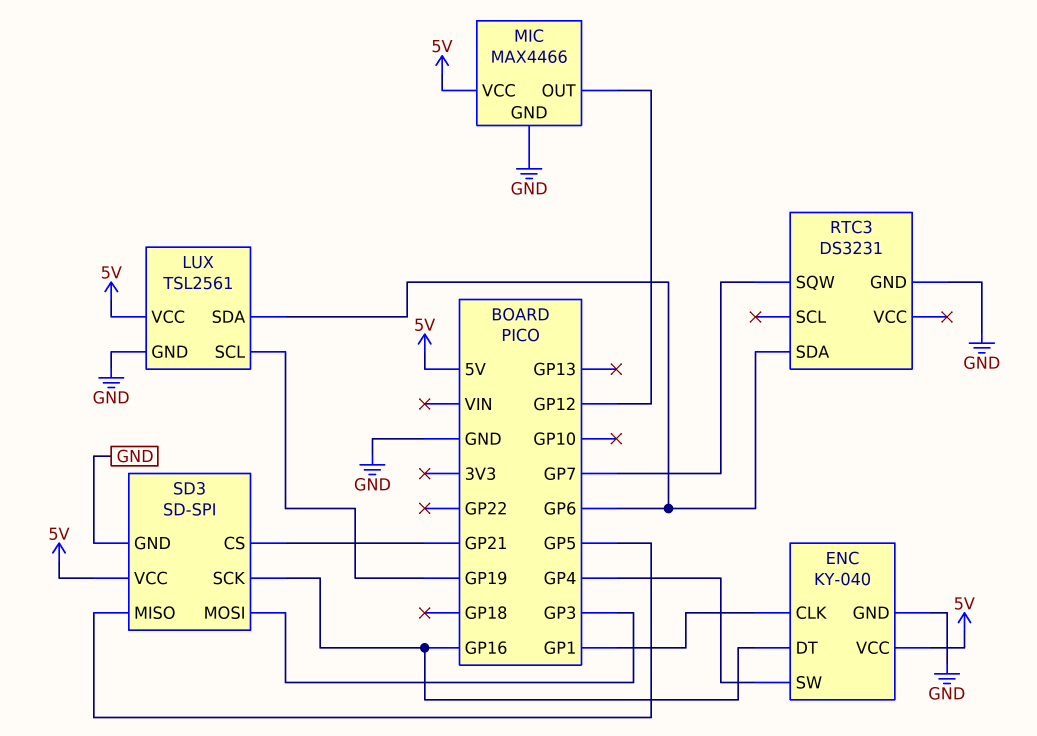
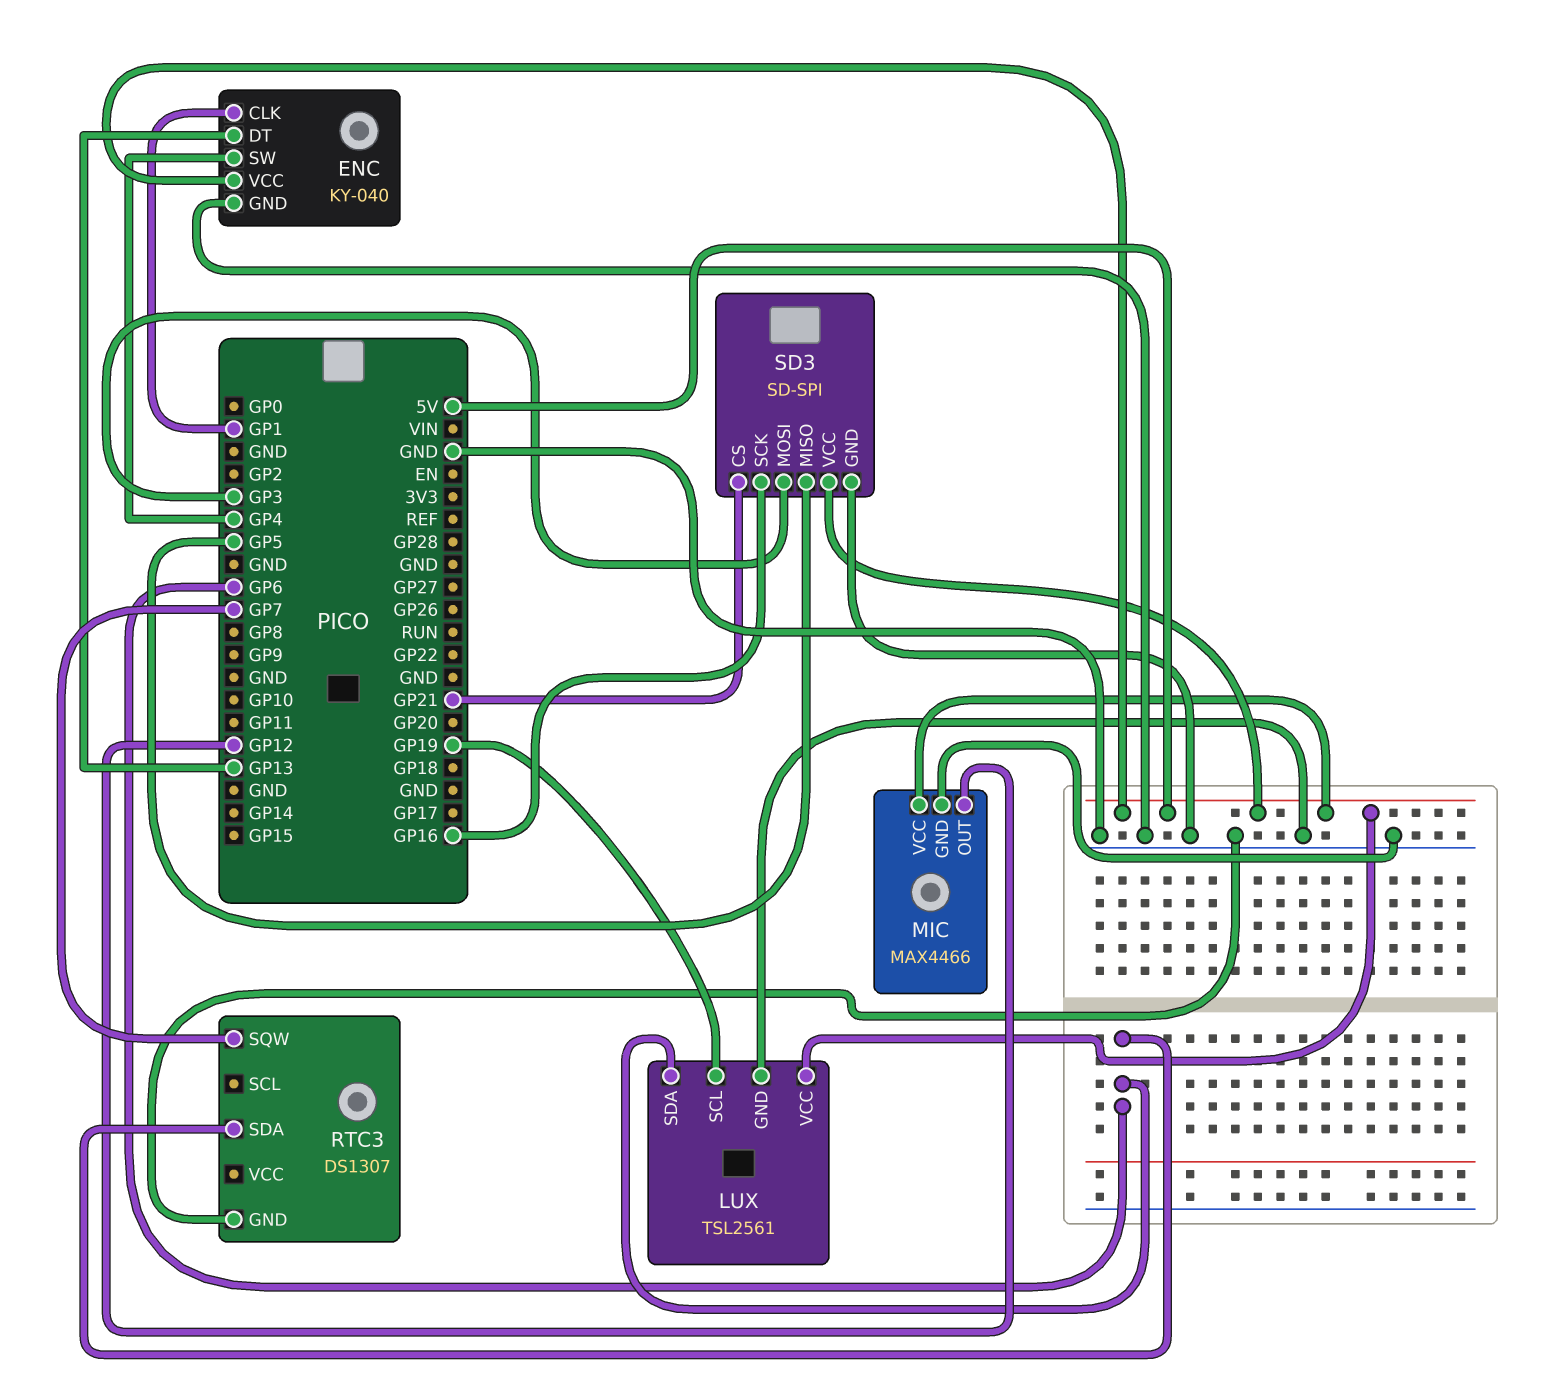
ENC pin DT: GP16 -> GP13
RTC3: DS3231 -> DS1307

